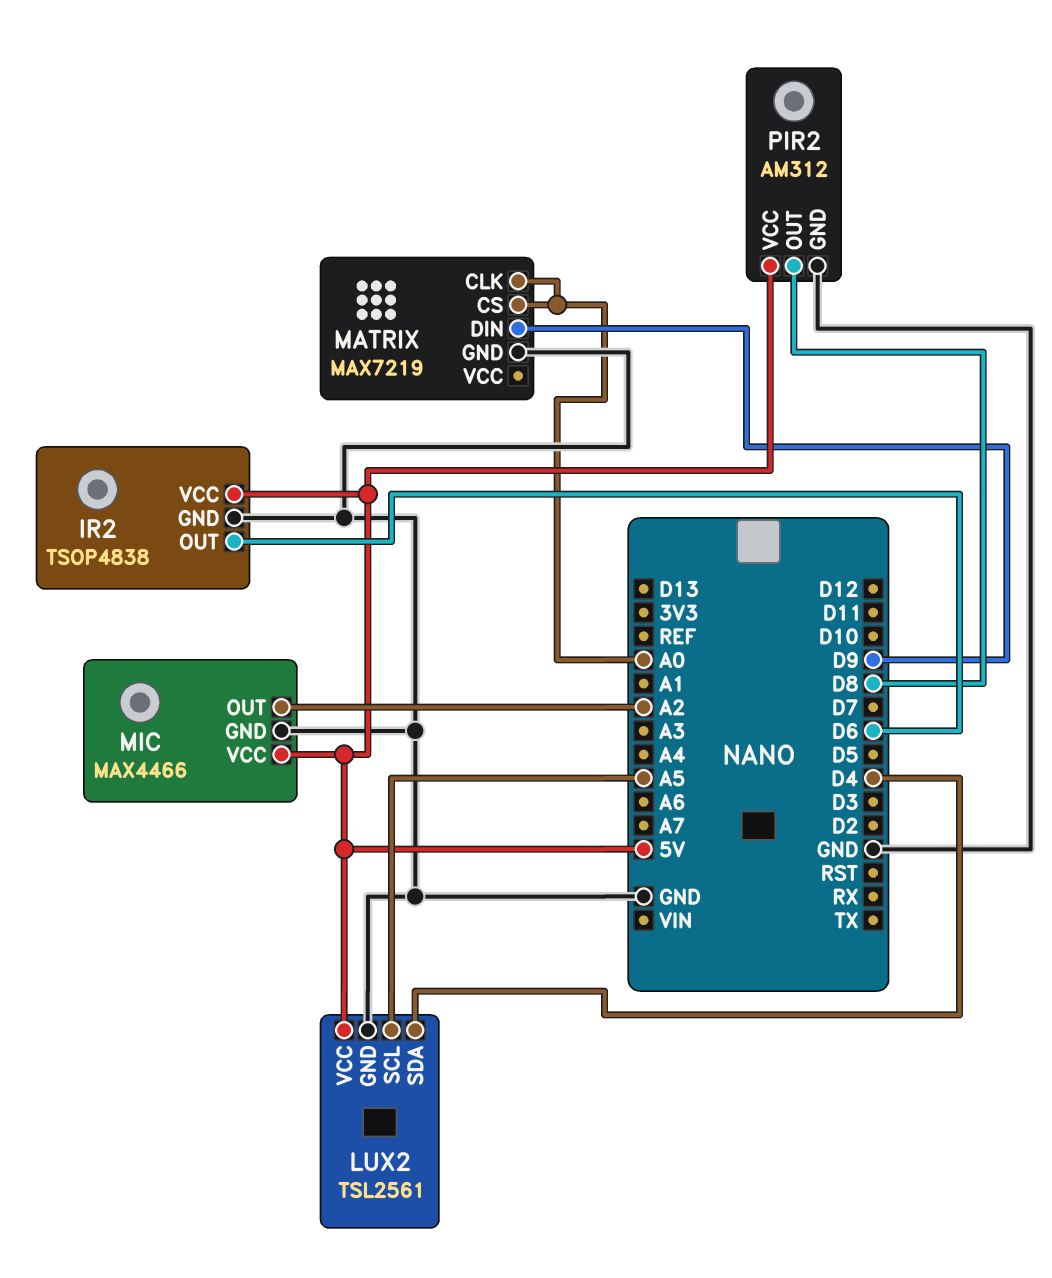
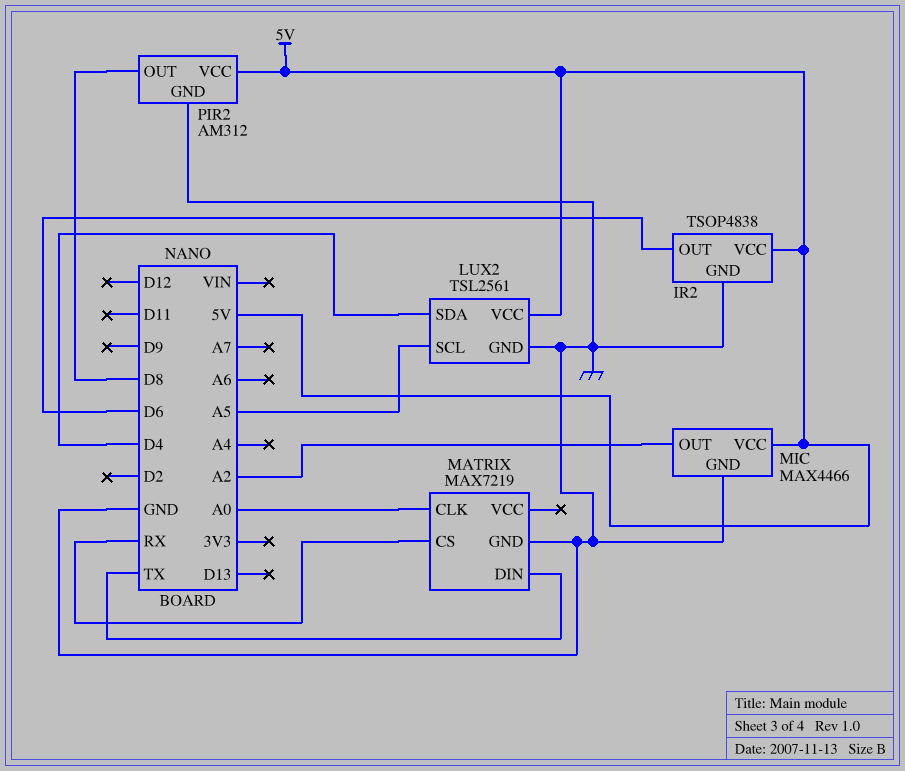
MATRIX pin CS: A0 -> RX
MATRIX pin DIN: D9 -> TX

